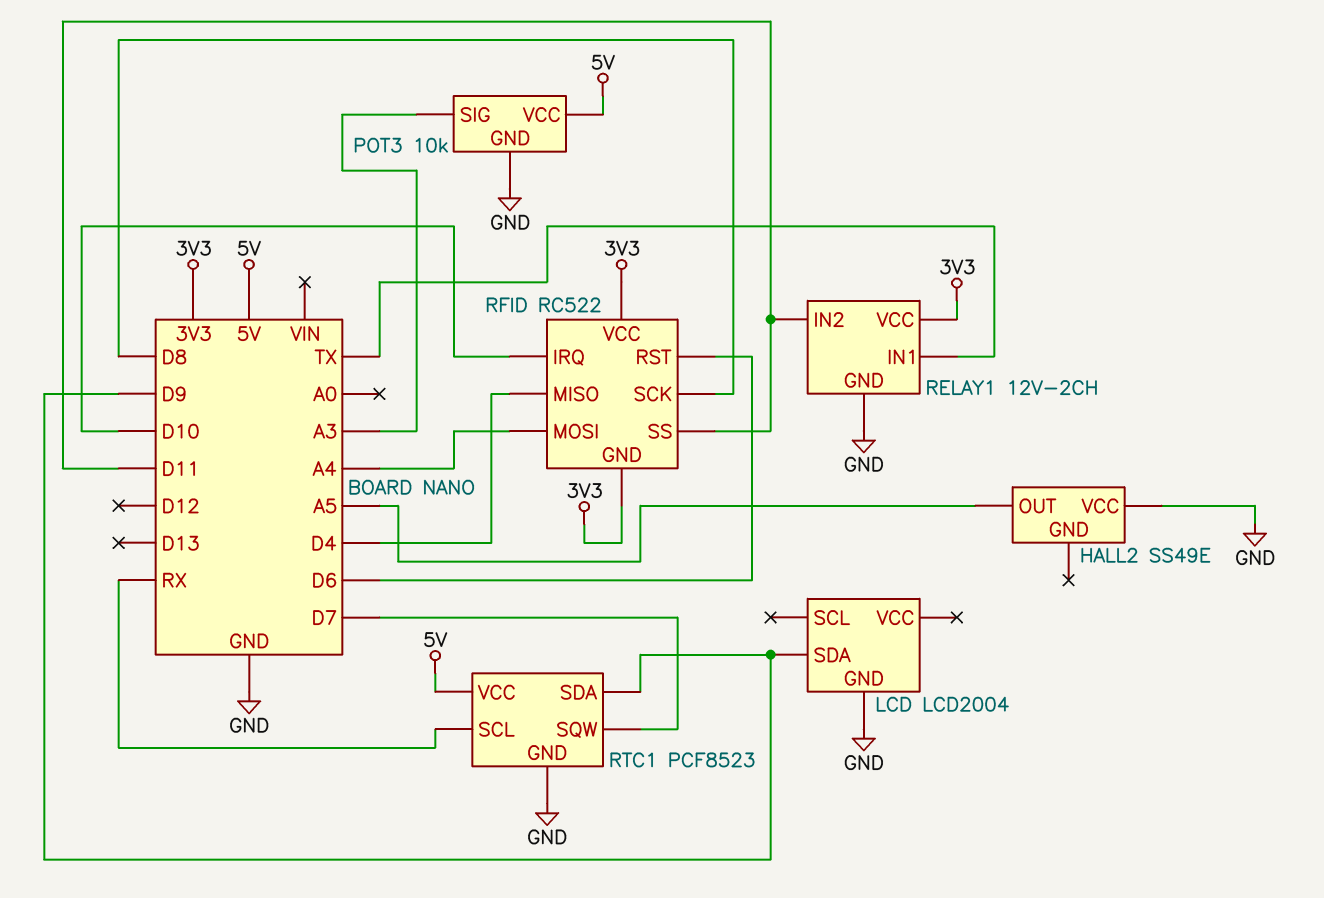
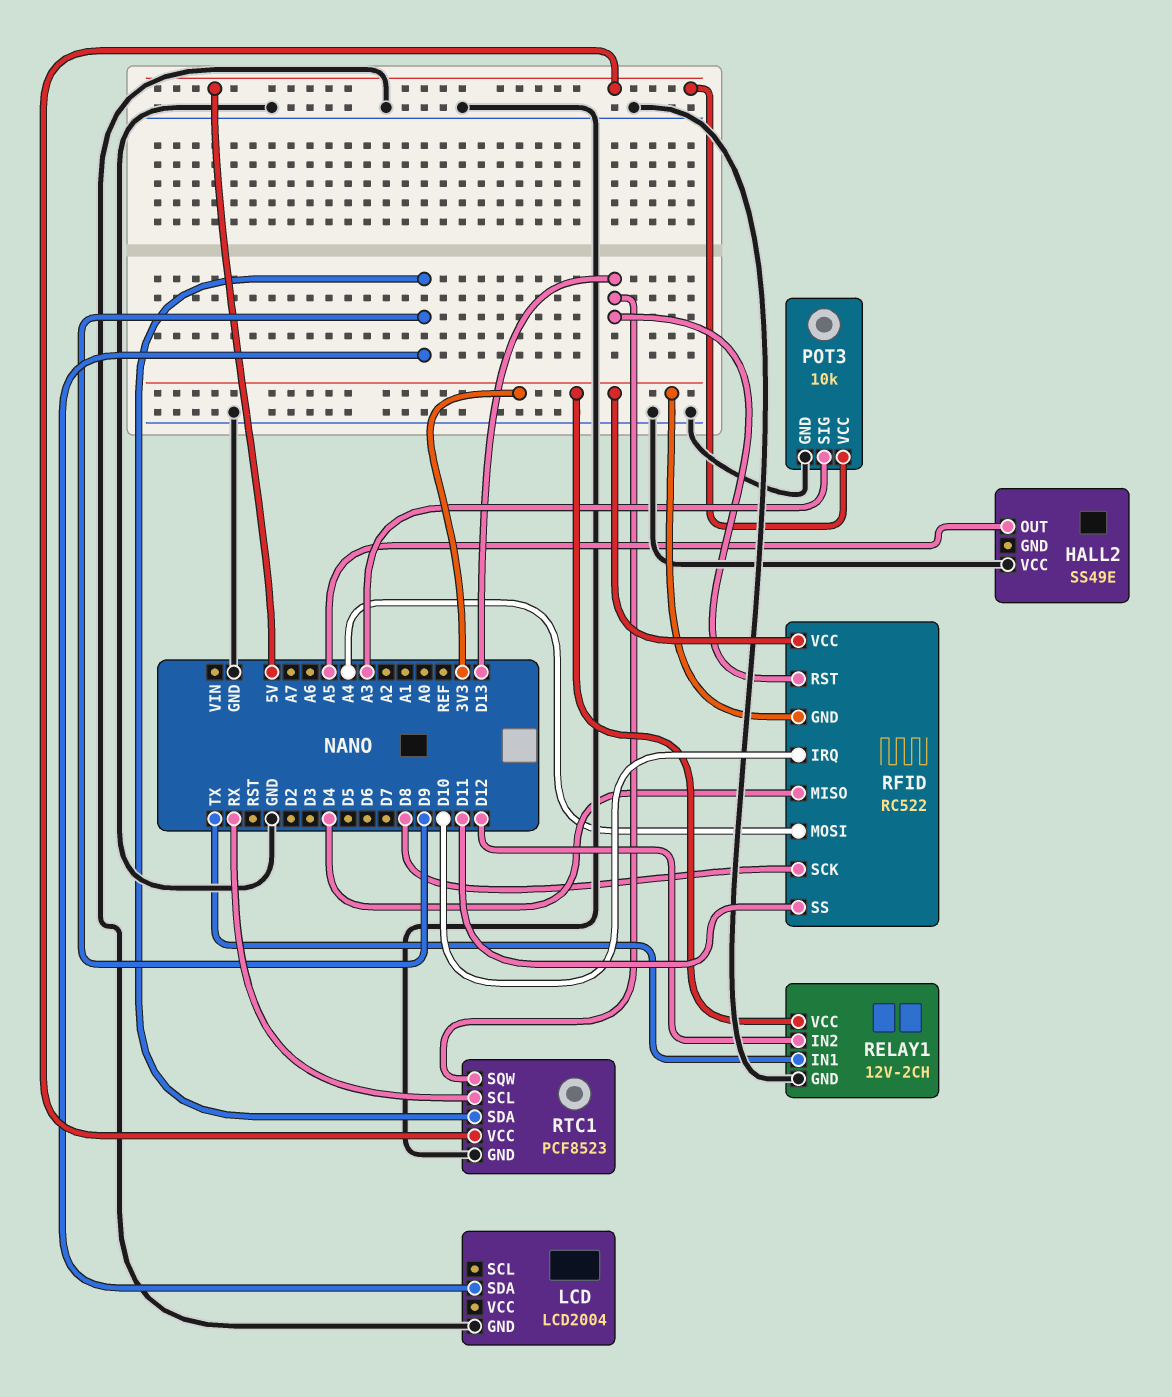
RELAY1 pin IN2: D11 -> D12
RFID pin RST: D6 -> D13
RTC1 pin SQW: D7 -> D13

